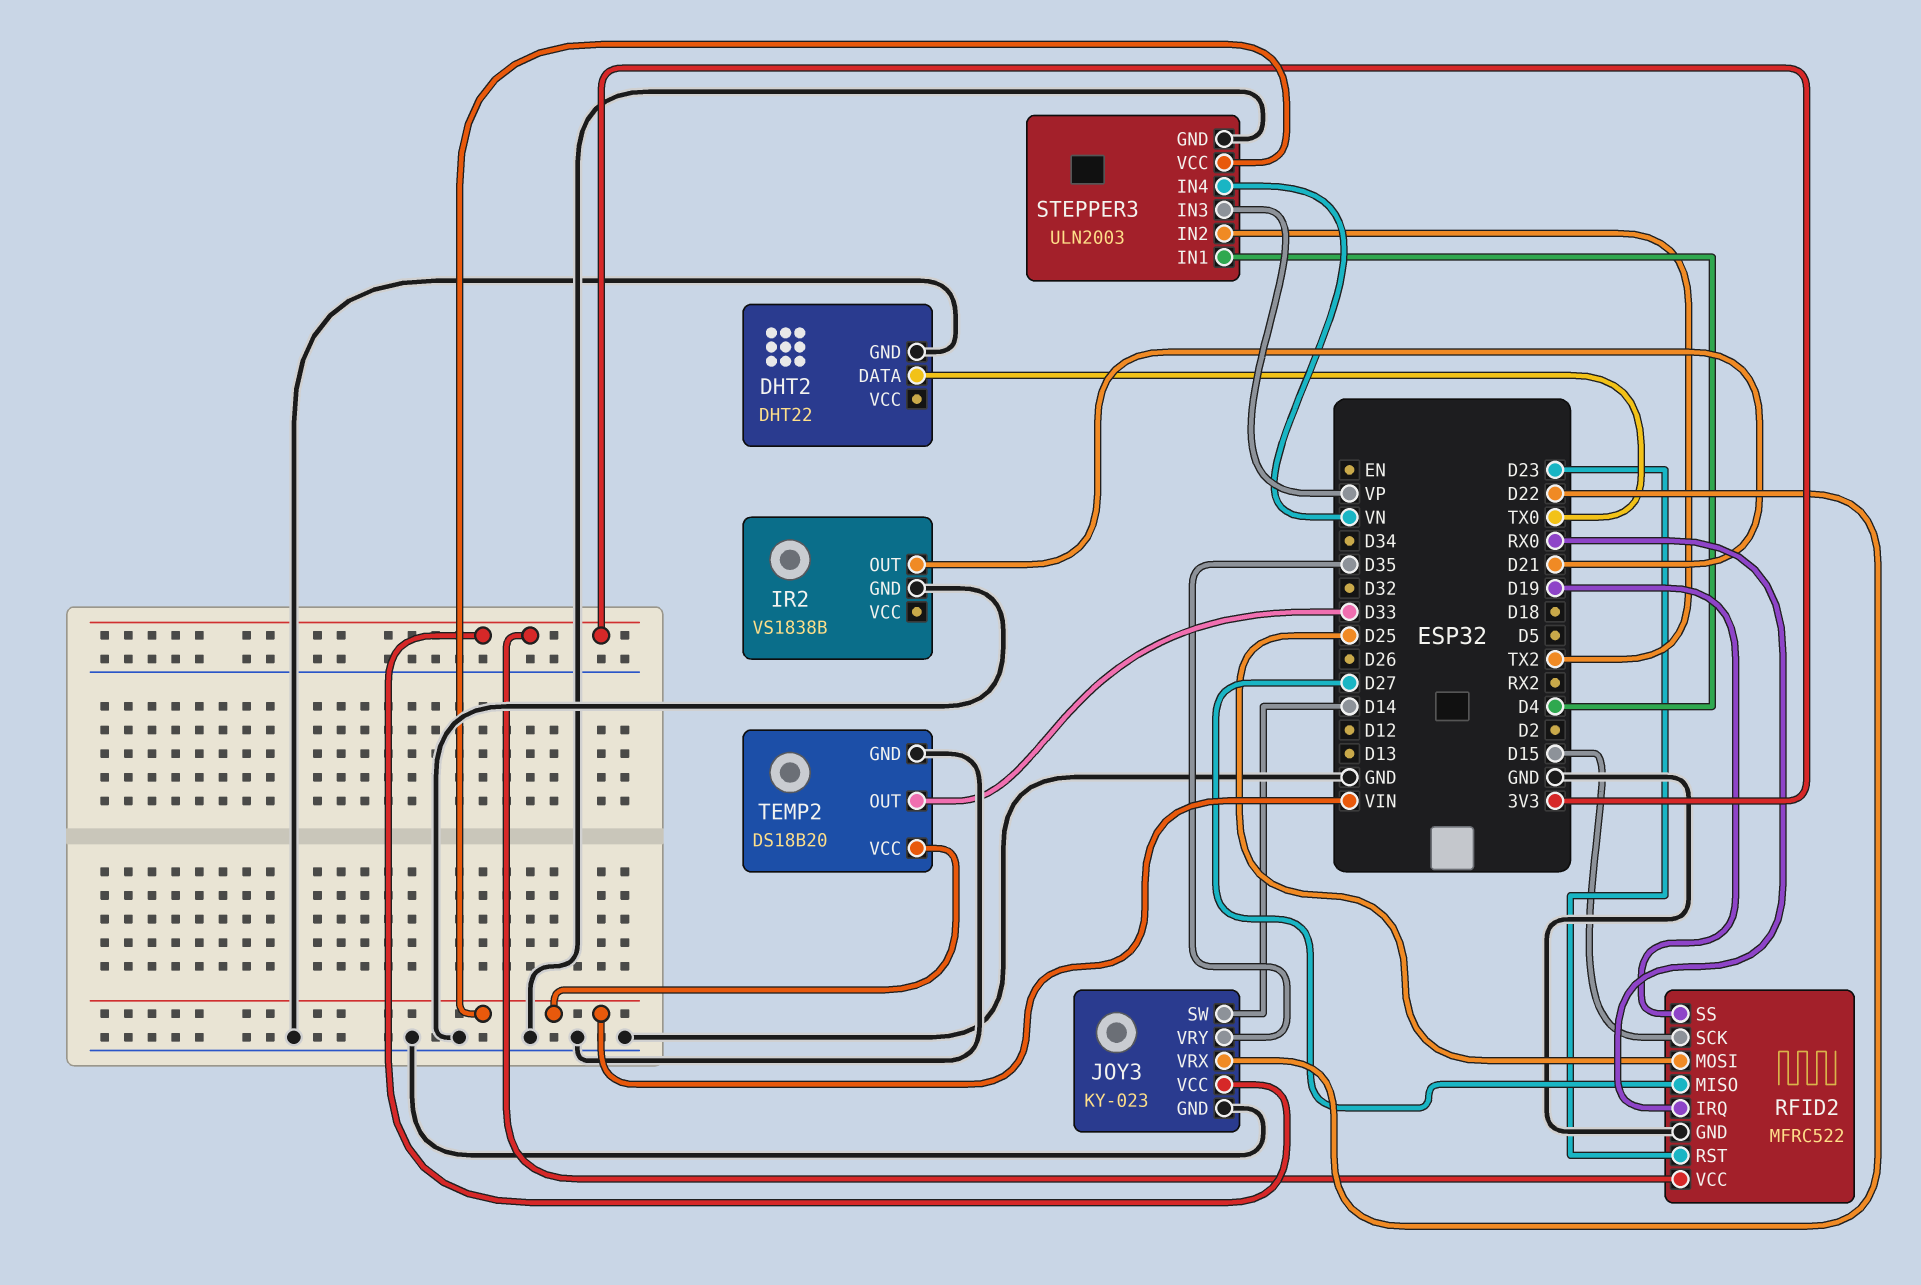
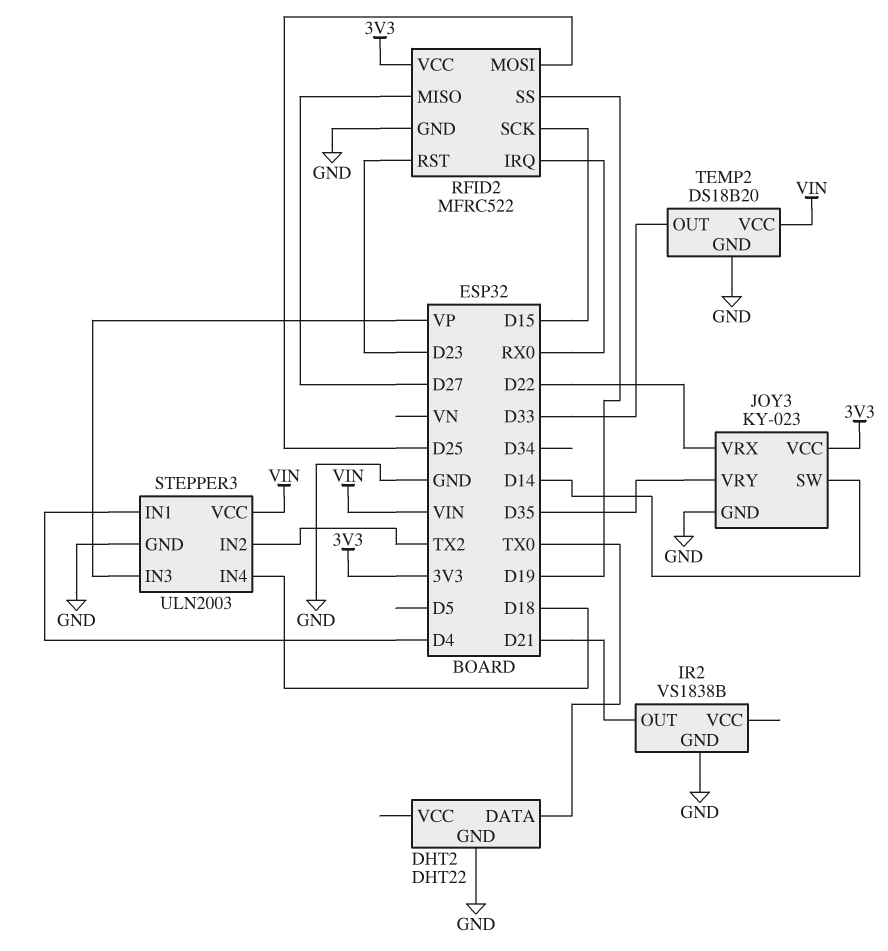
STEPPER3 pin IN4: VN -> D18

